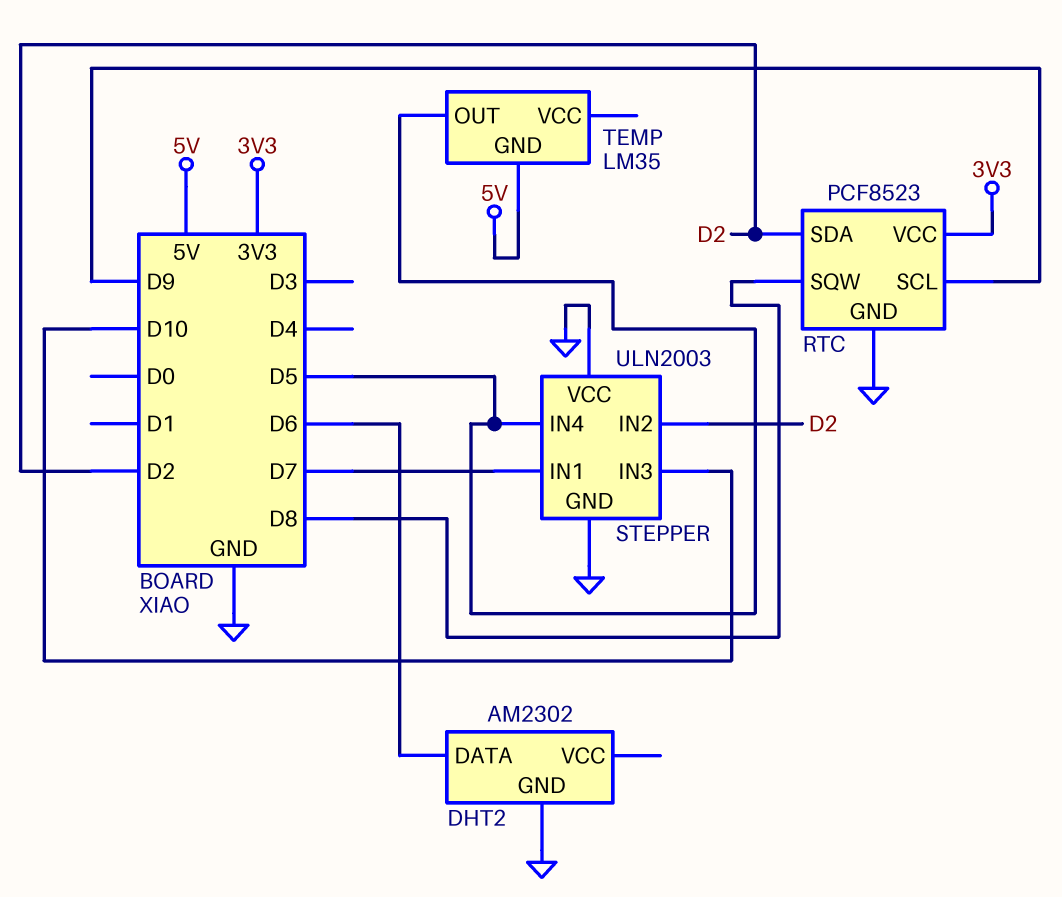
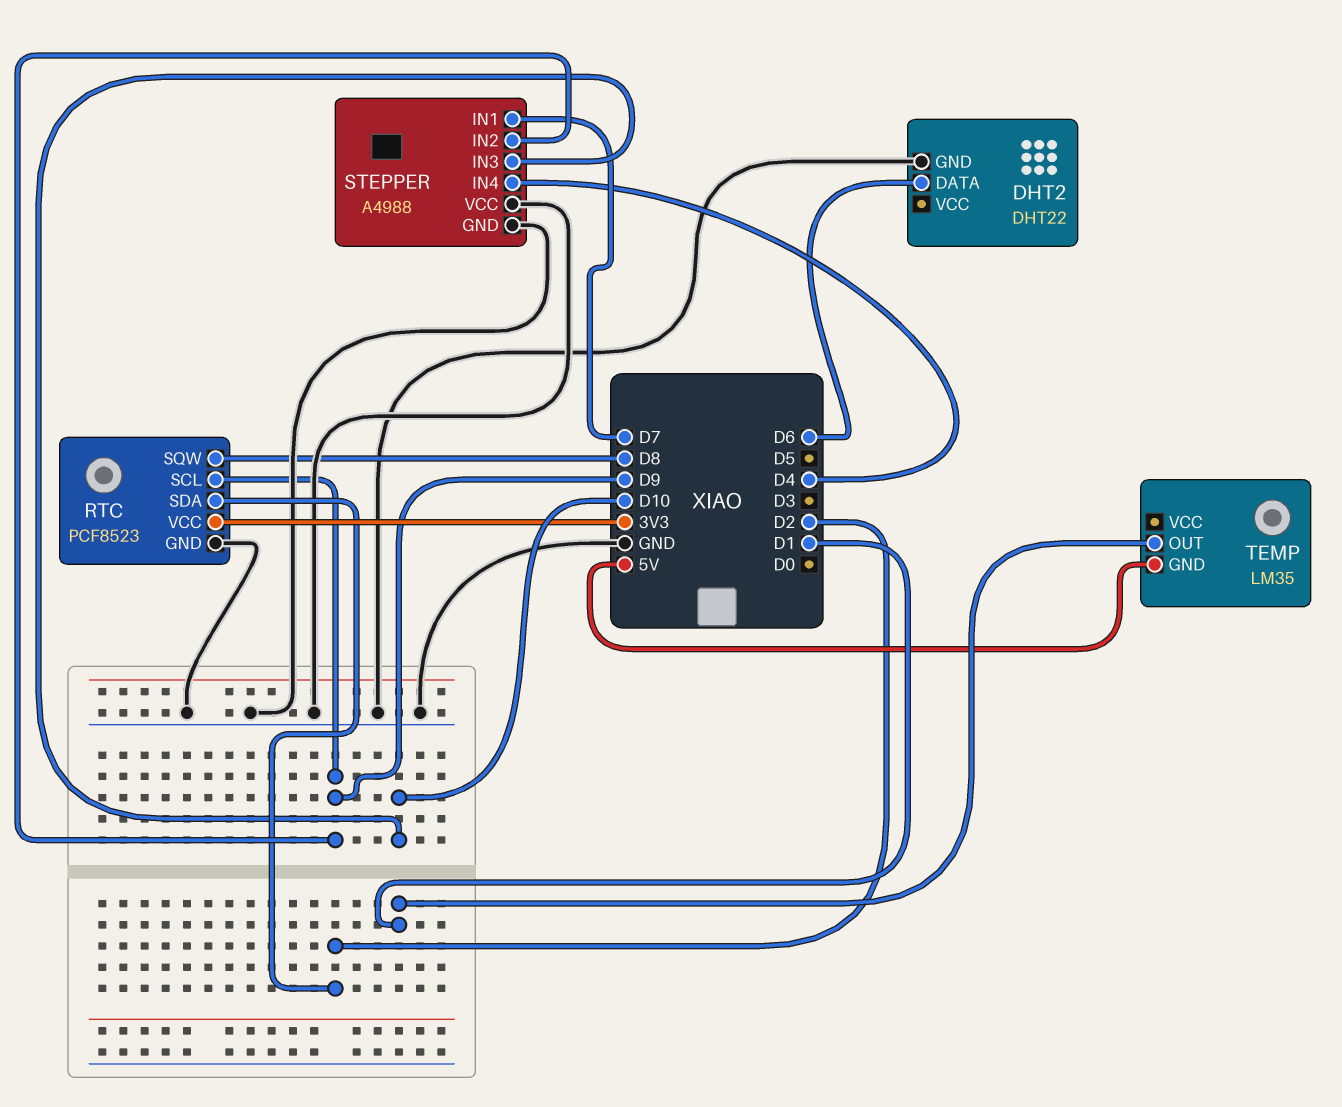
DHT2: AM2302 -> DHT22
STEPPER: ULN2003 -> A4988
STEPPER pin IN2: D2 -> D9
STEPPER pin IN4: D5 -> D4
TEMP pin OUT: D5 -> D1

